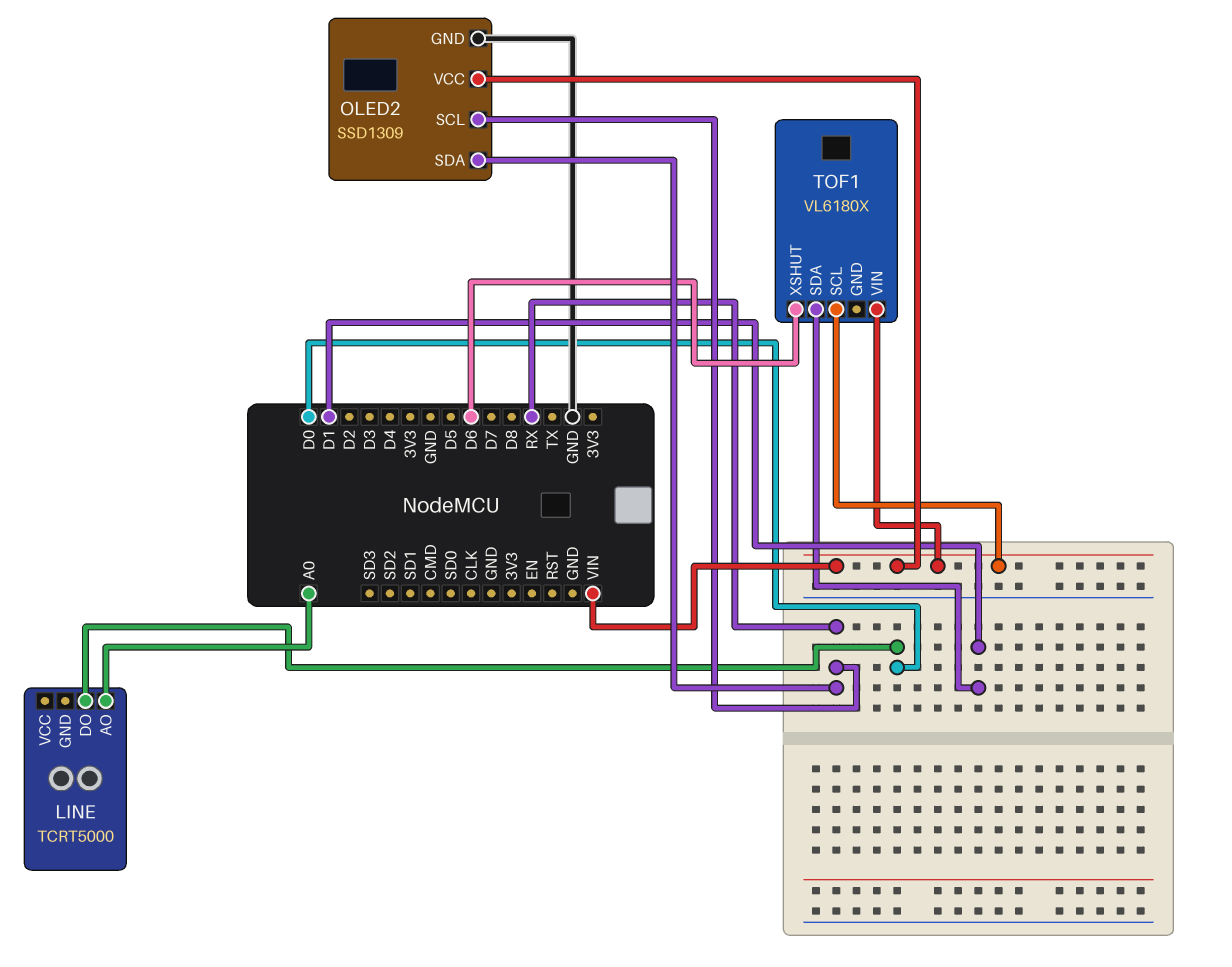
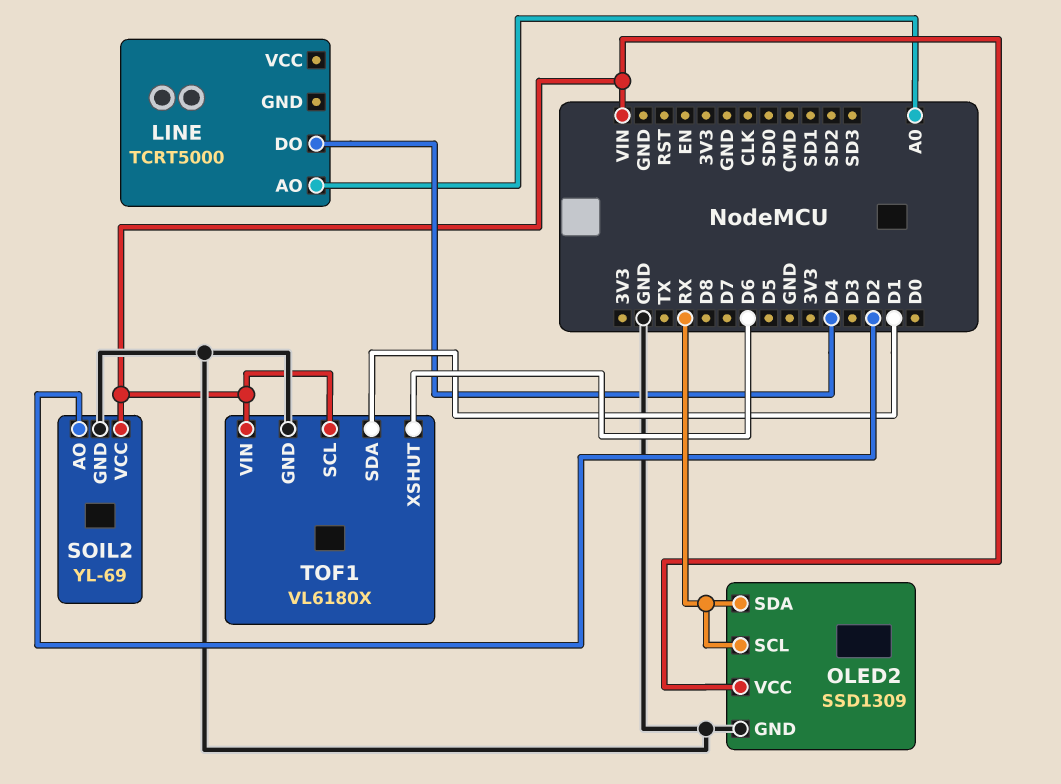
LINE pin DO: D0 -> D4
SOIL2: none -> YL-69
SOIL2 pin AO: none -> D2
SOIL2 pin GND: none -> GND
SOIL2 pin VCC: none -> VIN
TOF1 pin GND: none -> GND

